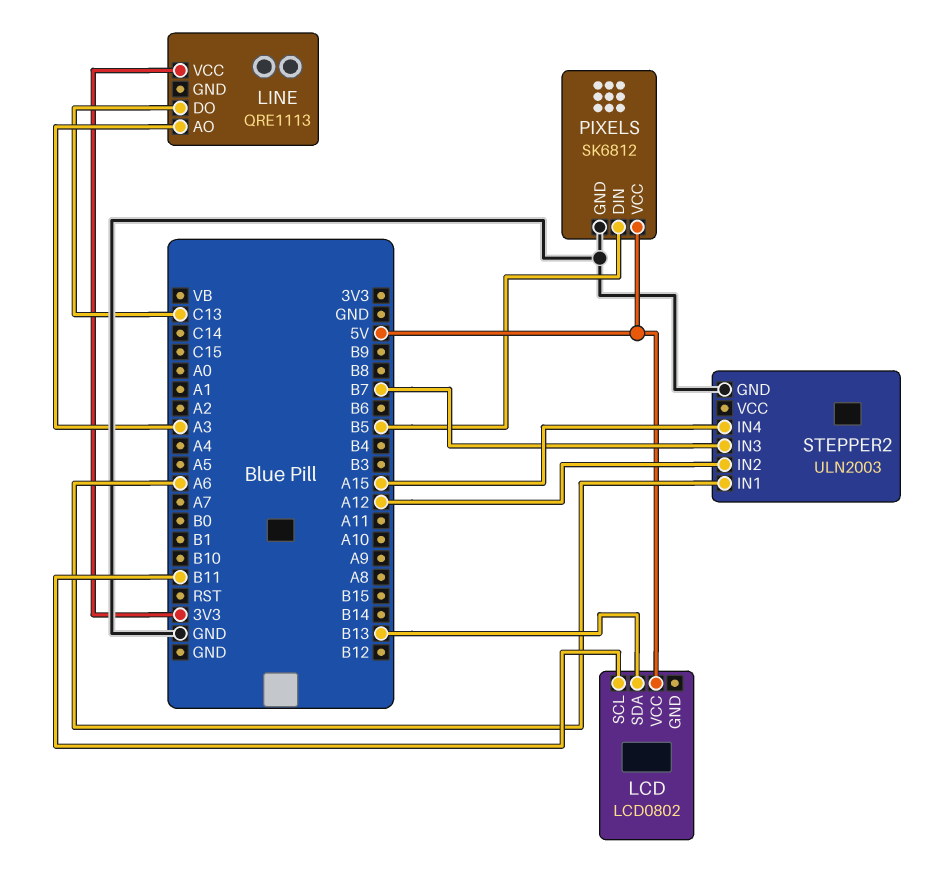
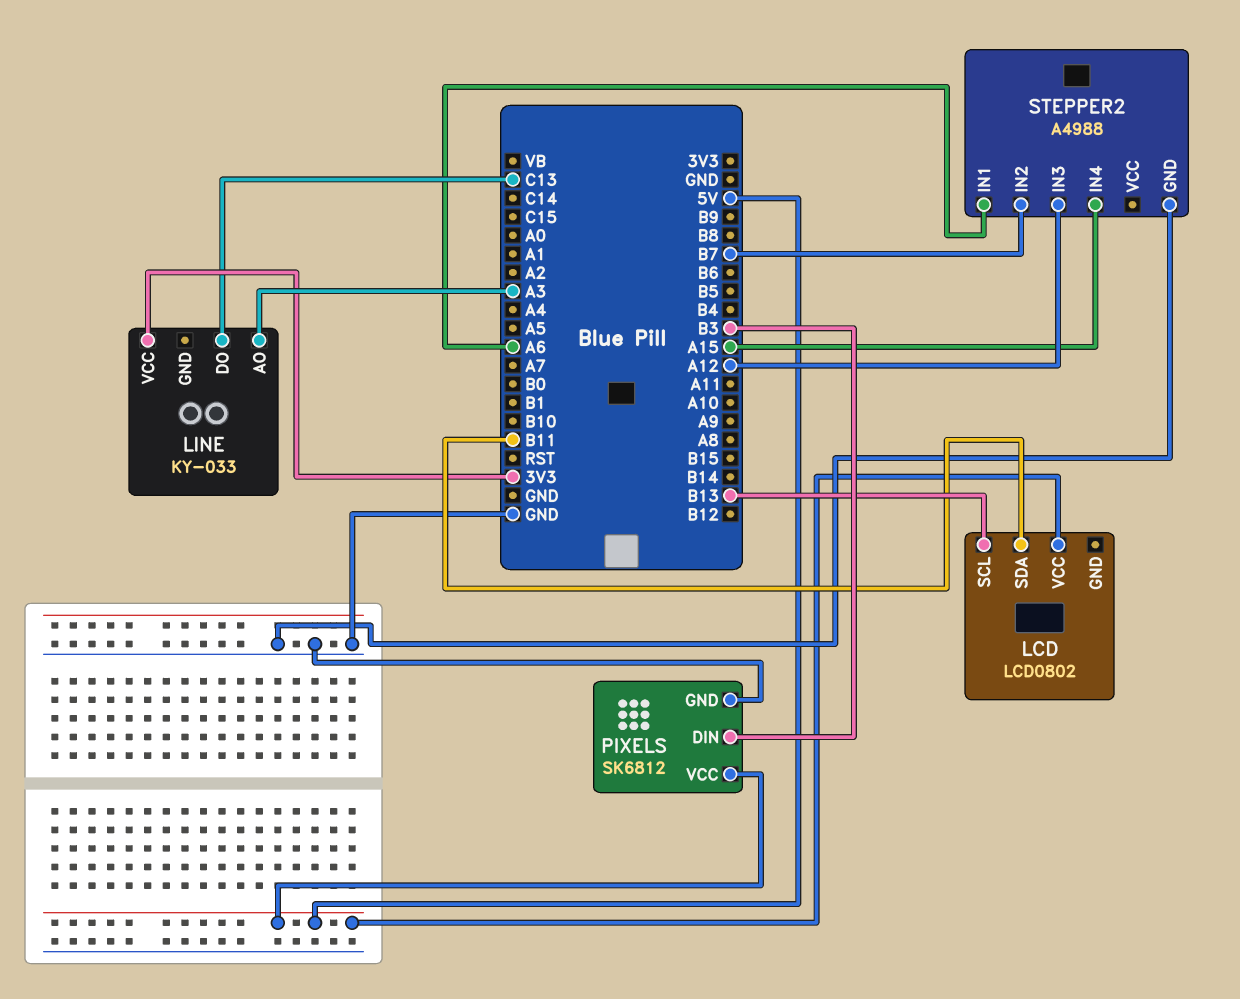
LCD pin SCL: B11 -> B13
LCD pin SDA: B13 -> B11
LINE: QRE1113 -> KY-033
PIXELS pin DIN: B5 -> B3
STEPPER2: ULN2003 -> A4988
STEPPER2 pin IN2: A12 -> B7
STEPPER2 pin IN3: B7 -> A12

